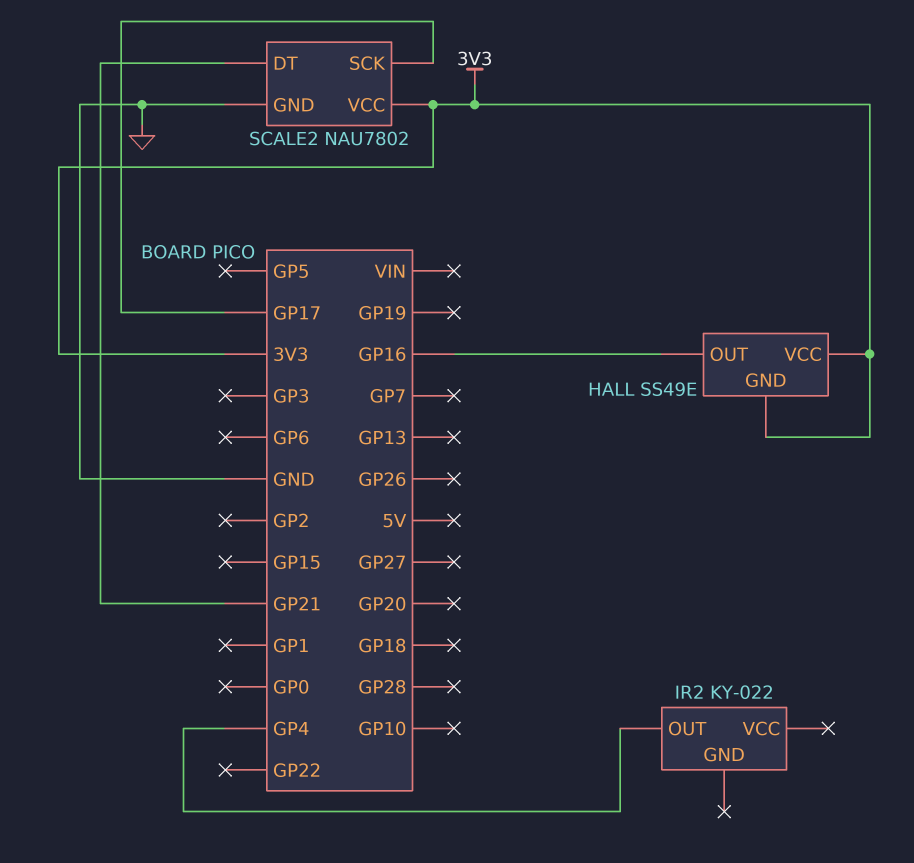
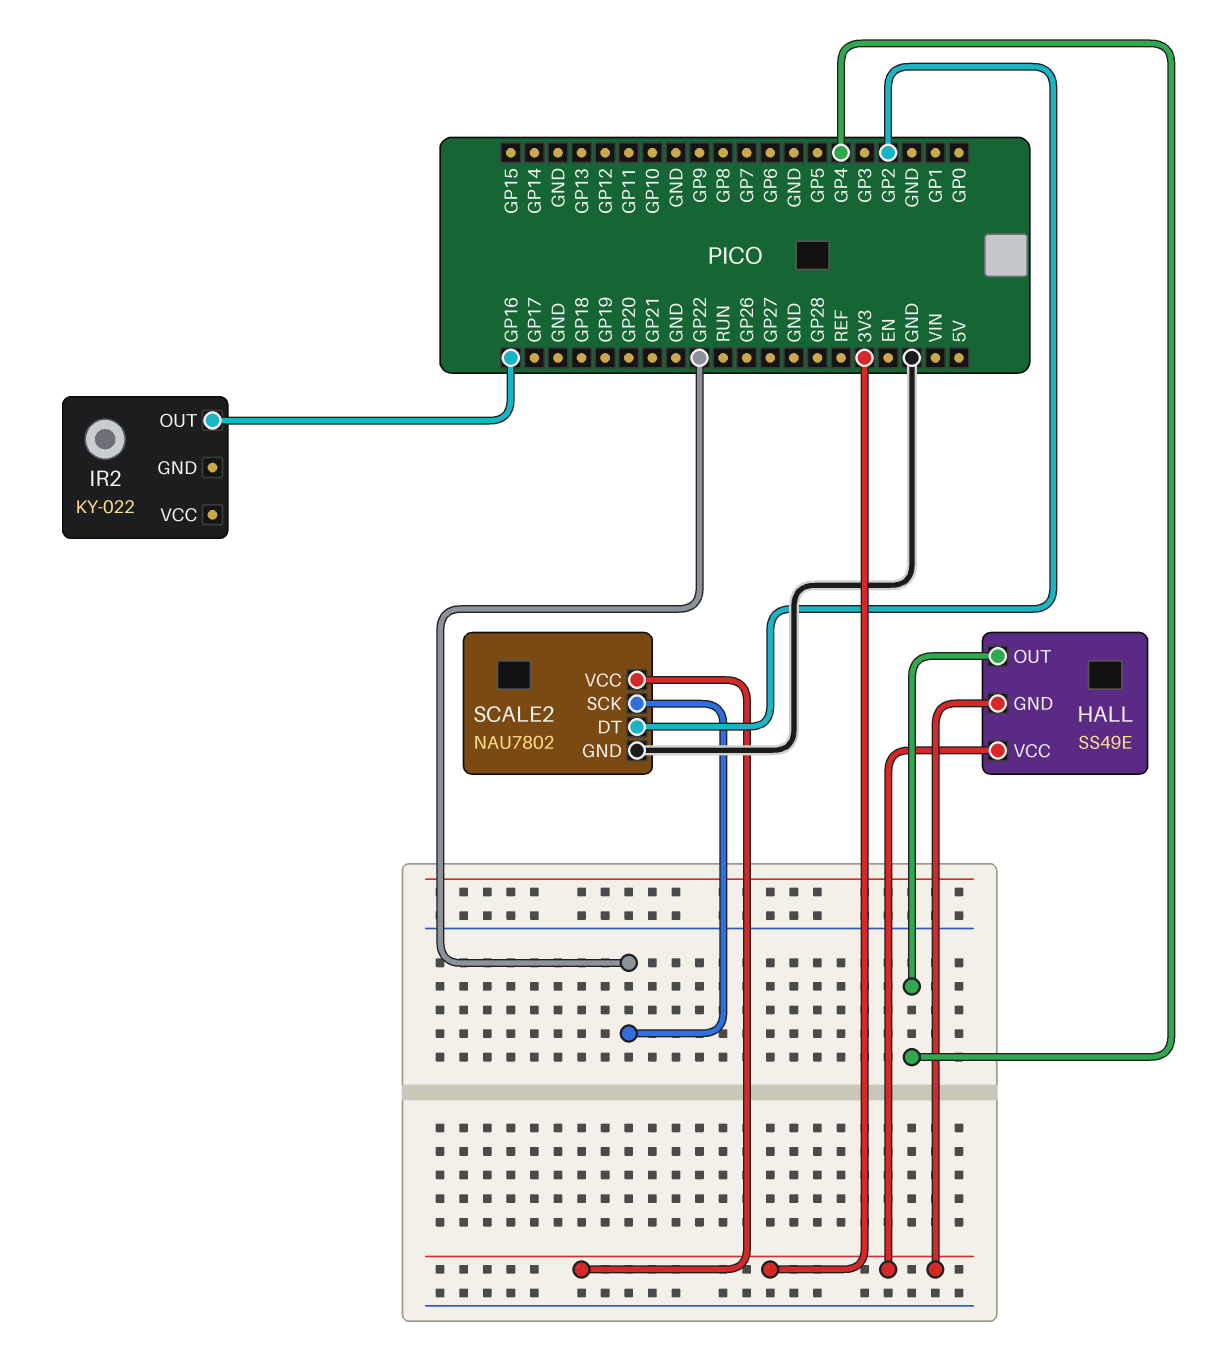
HALL pin OUT: GP16 -> GP4
IR2 pin OUT: GP4 -> GP16
SCALE2 pin DT: GP21 -> GP2
SCALE2 pin SCK: GP17 -> GP22

